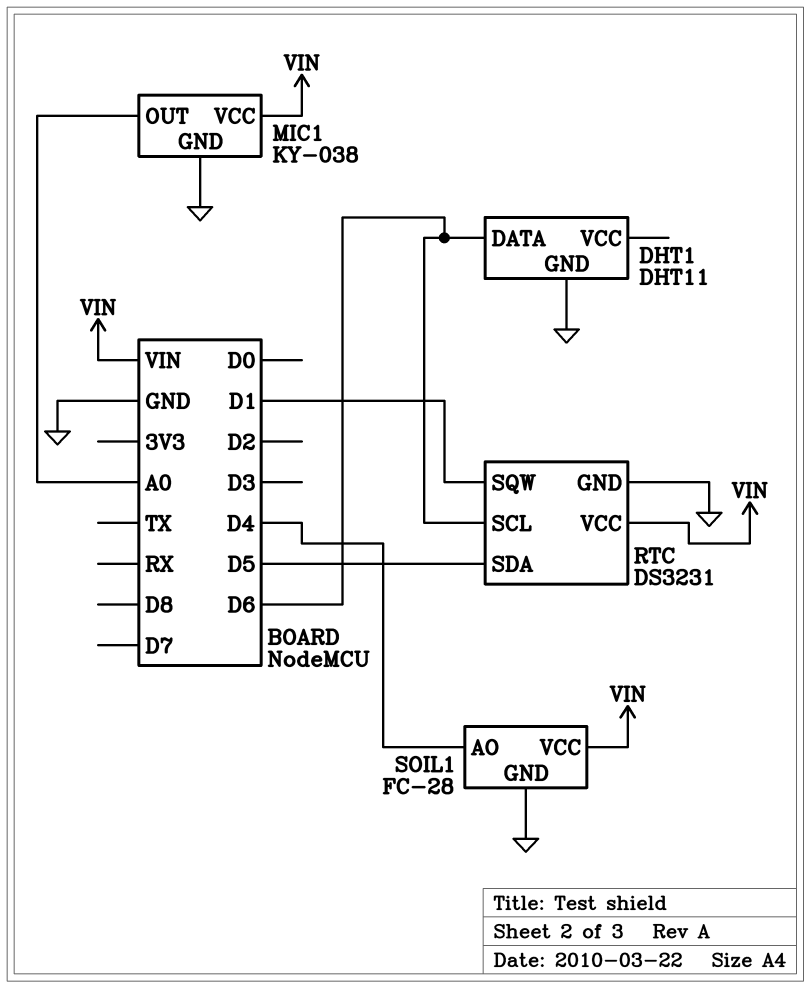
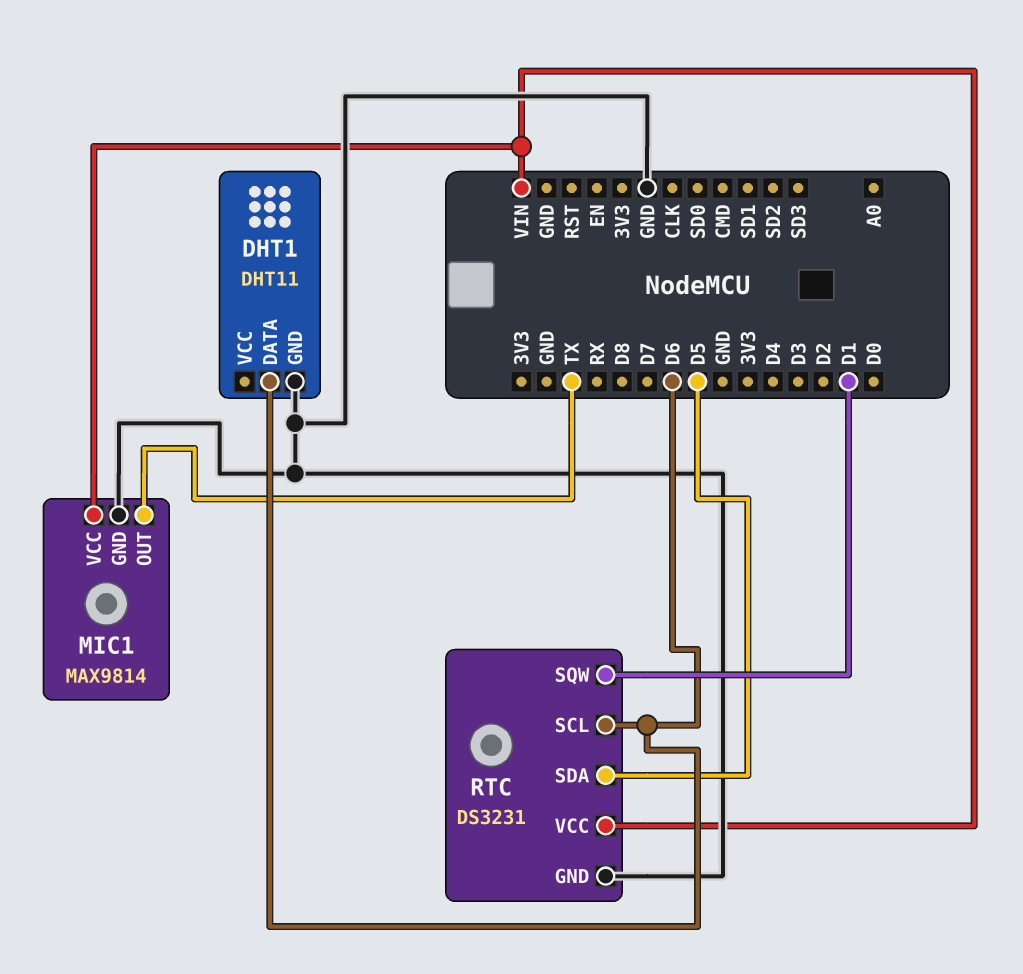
MIC1: KY-038 -> MAX9814
MIC1 pin OUT: A0 -> TX
SOIL1: FC-28 -> none
SOIL1 pin AO: D4 -> none
SOIL1 pin GND: GND -> none
SOIL1 pin VCC: VIN -> none

